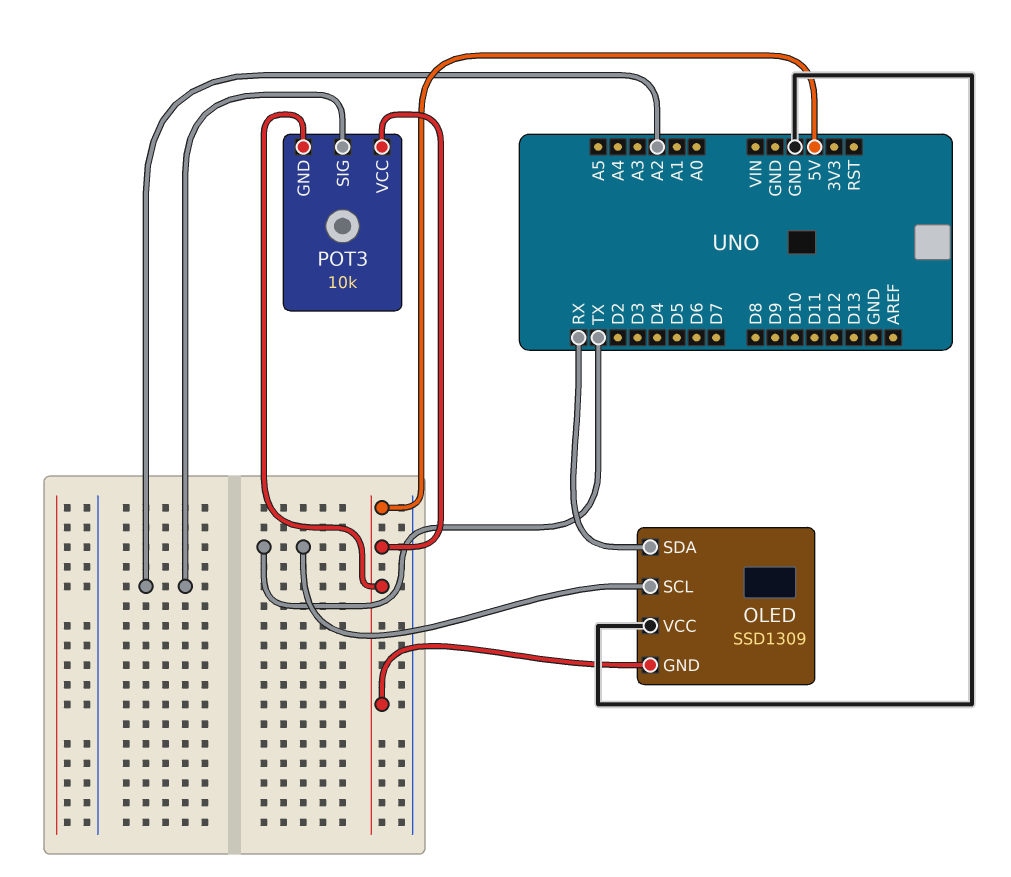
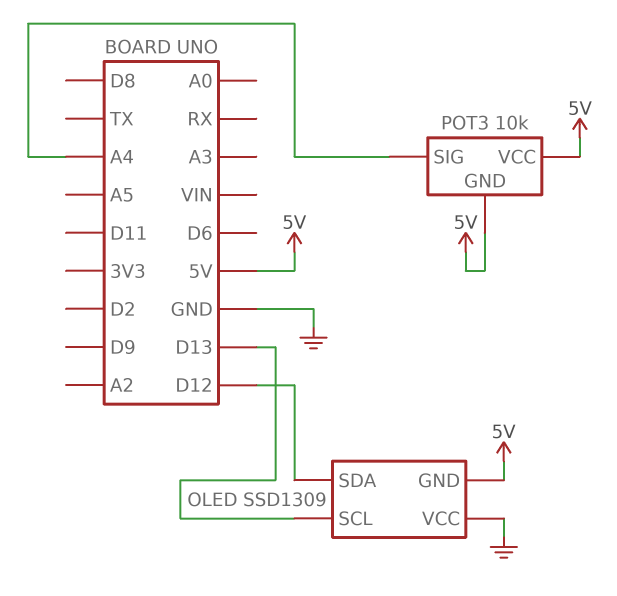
OLED pin SCL: TX -> D13
OLED pin SDA: RX -> D12
POT3 pin SIG: A2 -> A4

